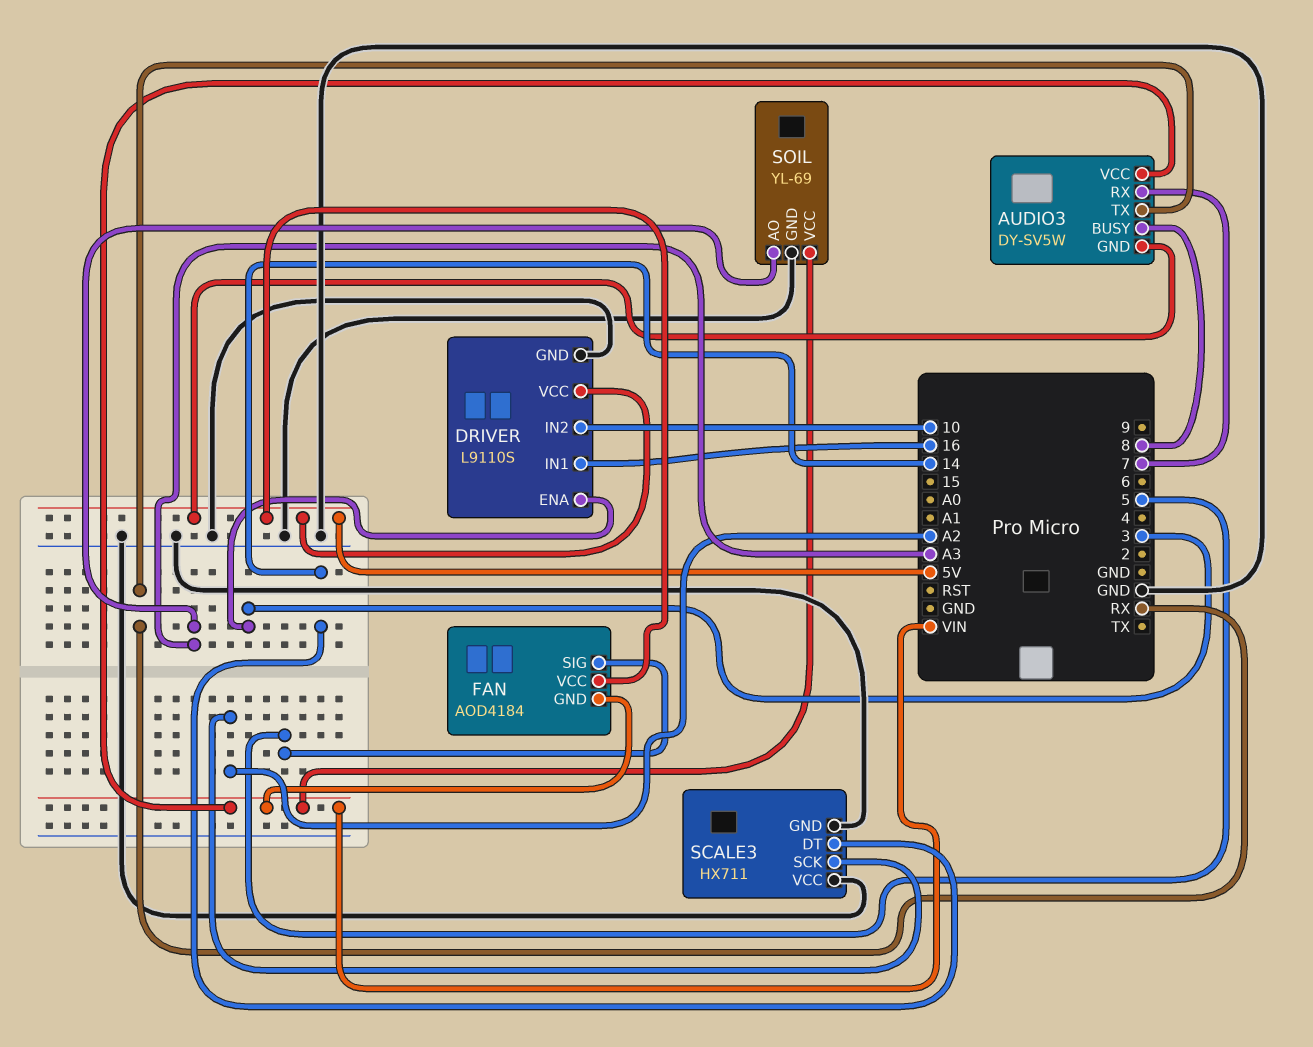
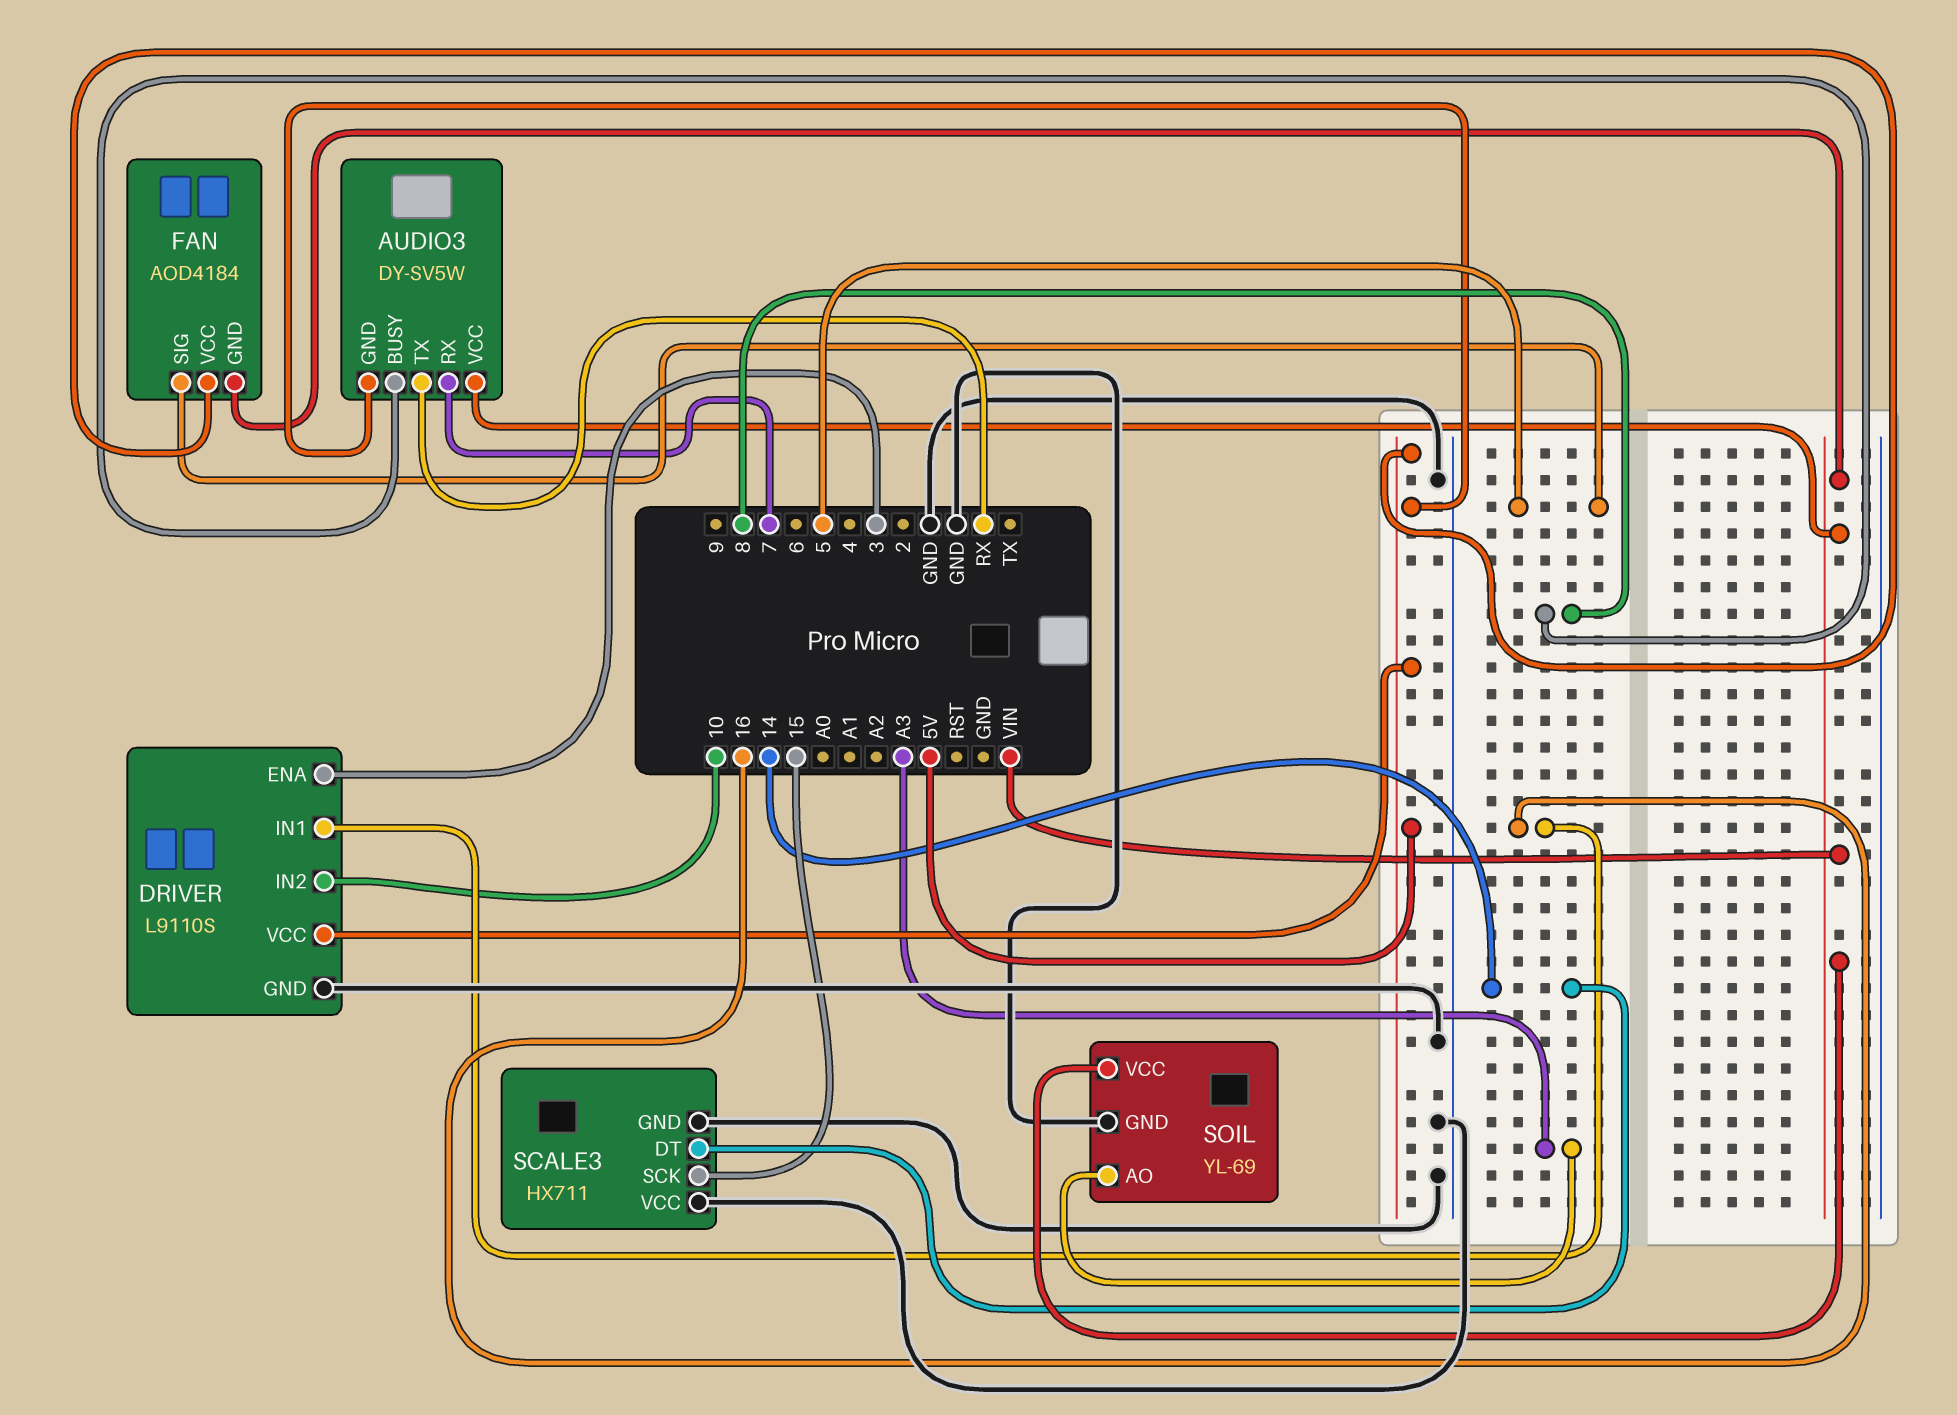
SCALE3 pin SCK: A2 -> 15

